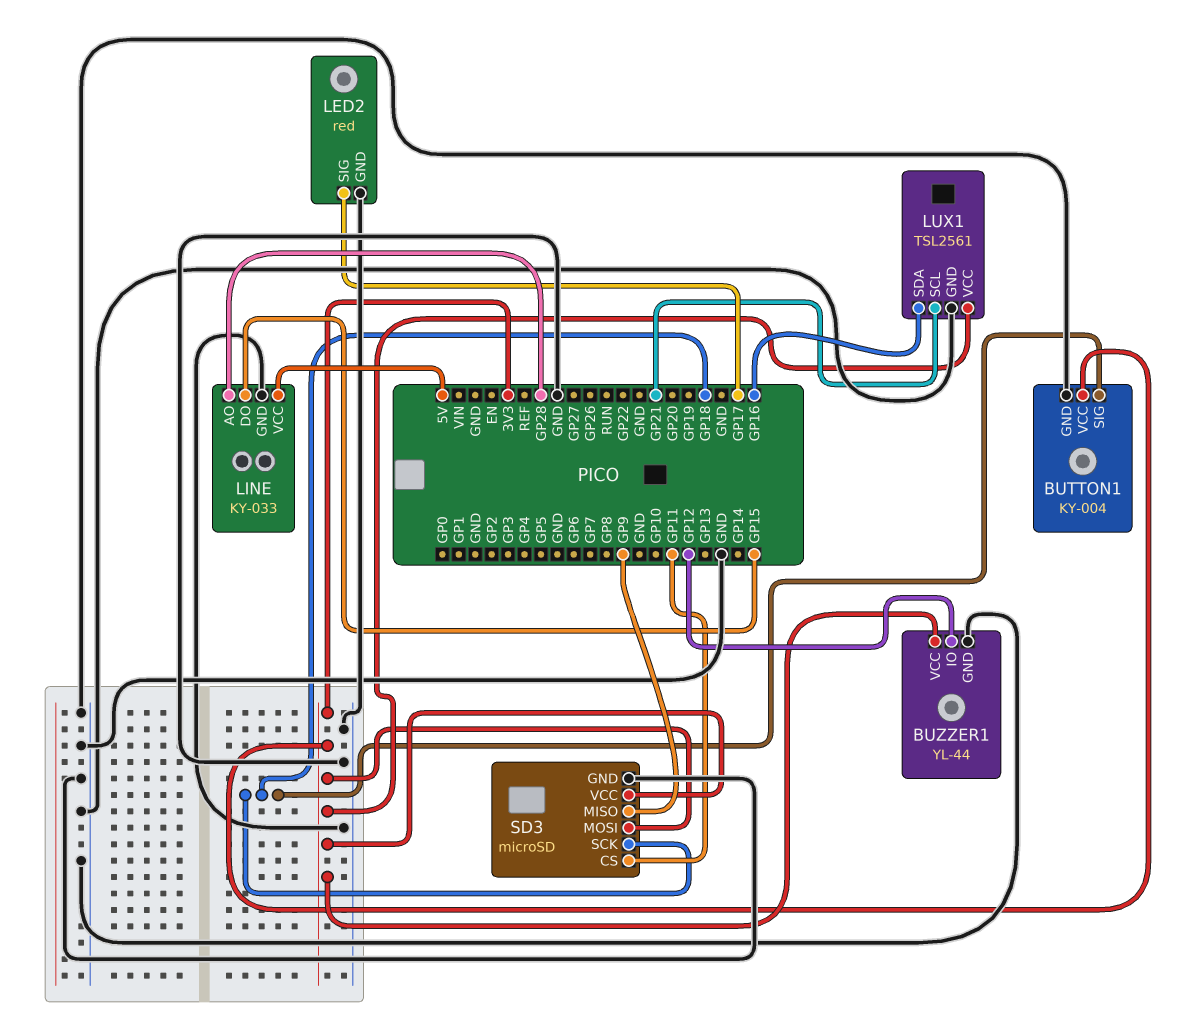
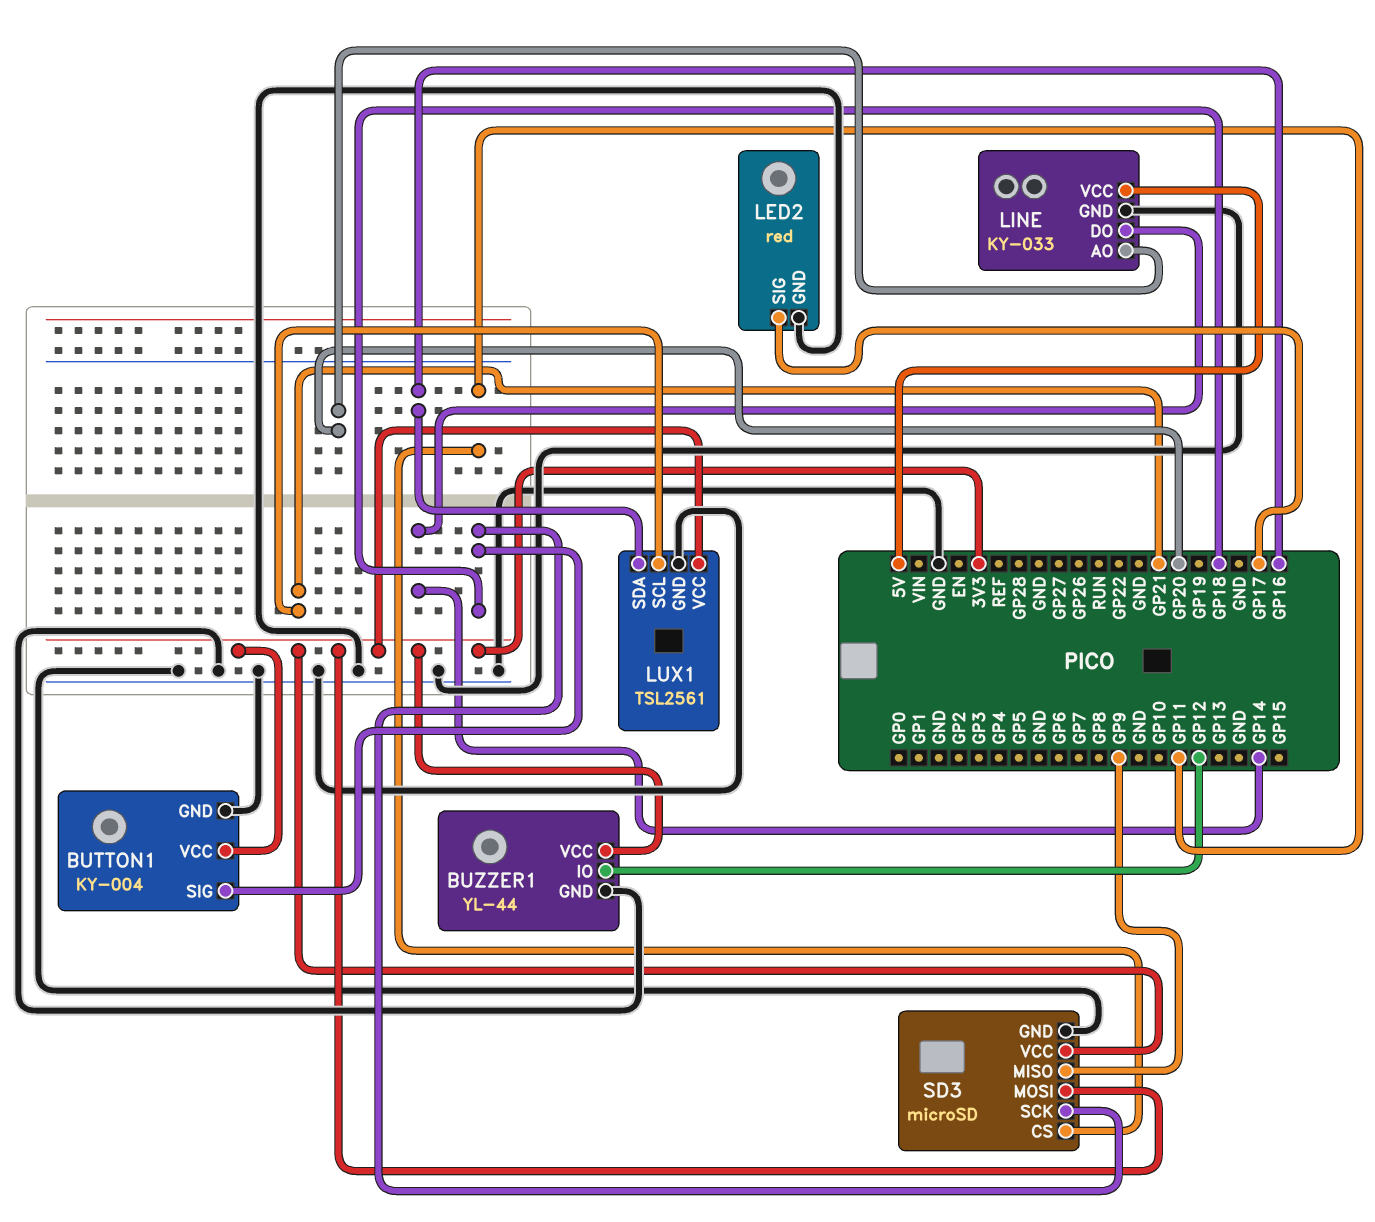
LINE pin AO: GP28 -> GP20
LINE pin DO: GP15 -> GP14

